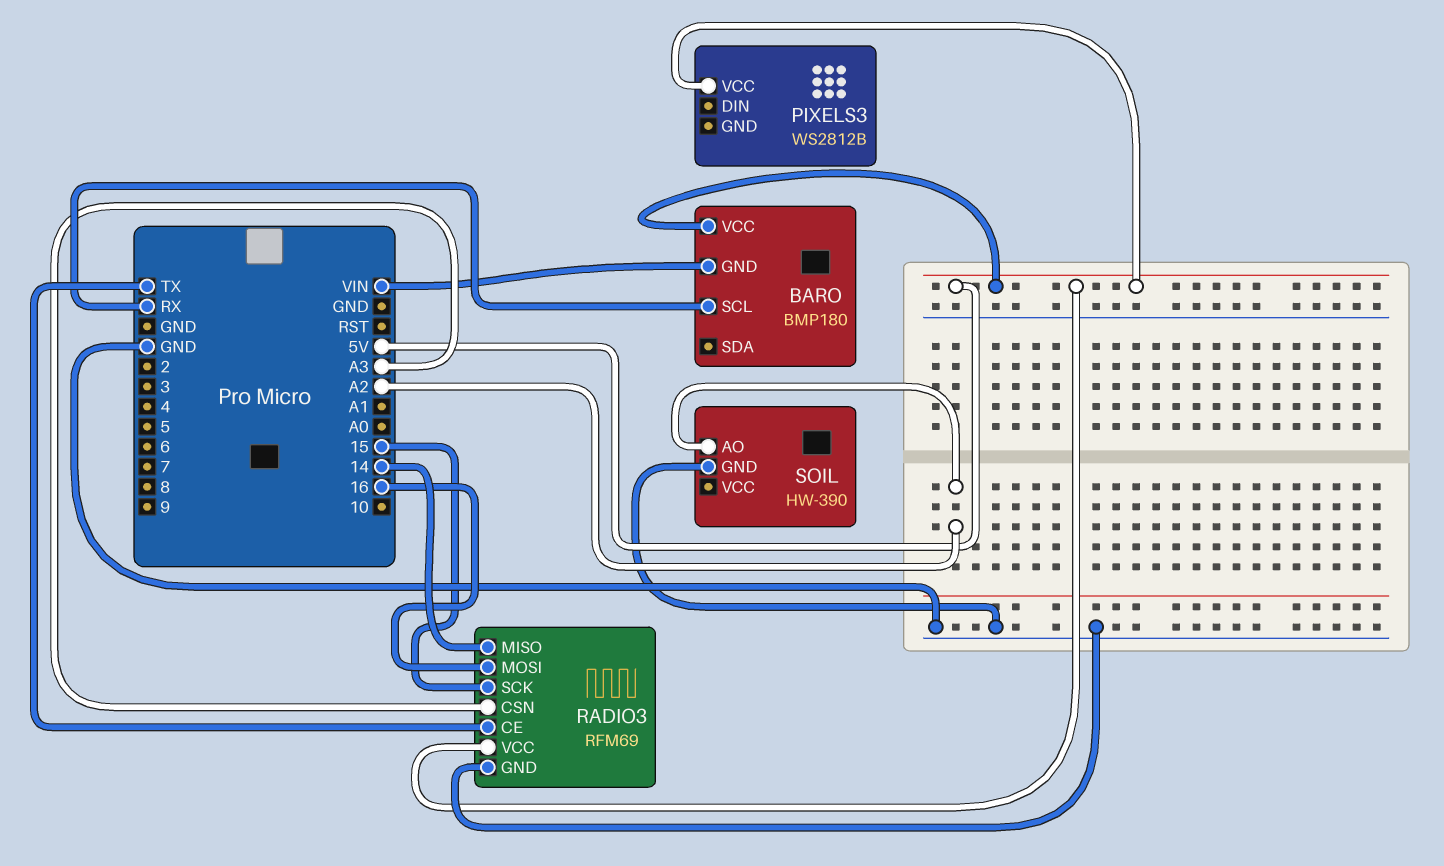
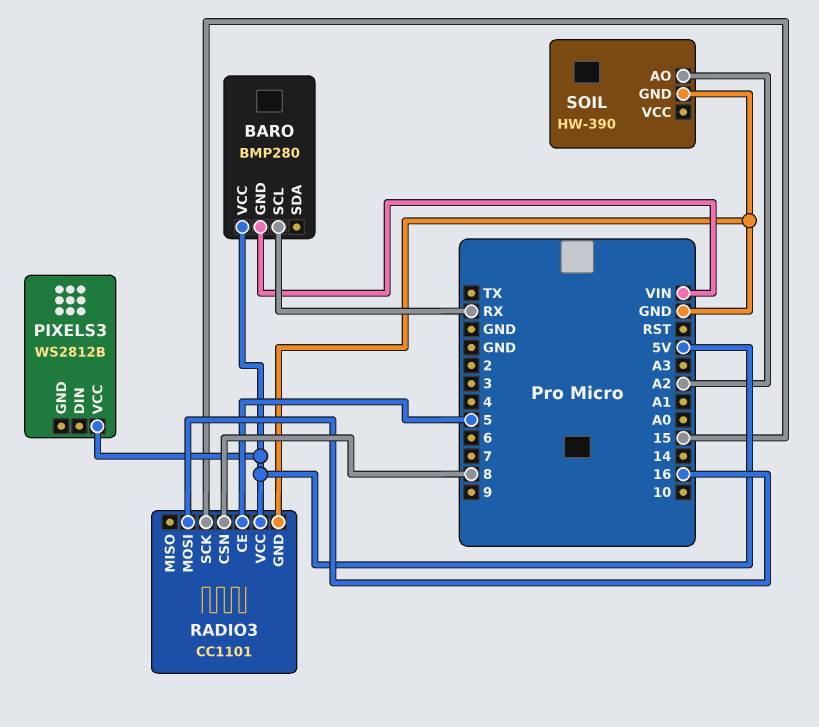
BARO: BMP180 -> BMP280
RADIO3: RFM69 -> CC1101
RADIO3 pin CE: TX -> 5
RADIO3 pin CSN: A3 -> 8
RADIO3 pin MISO: 14 -> none

